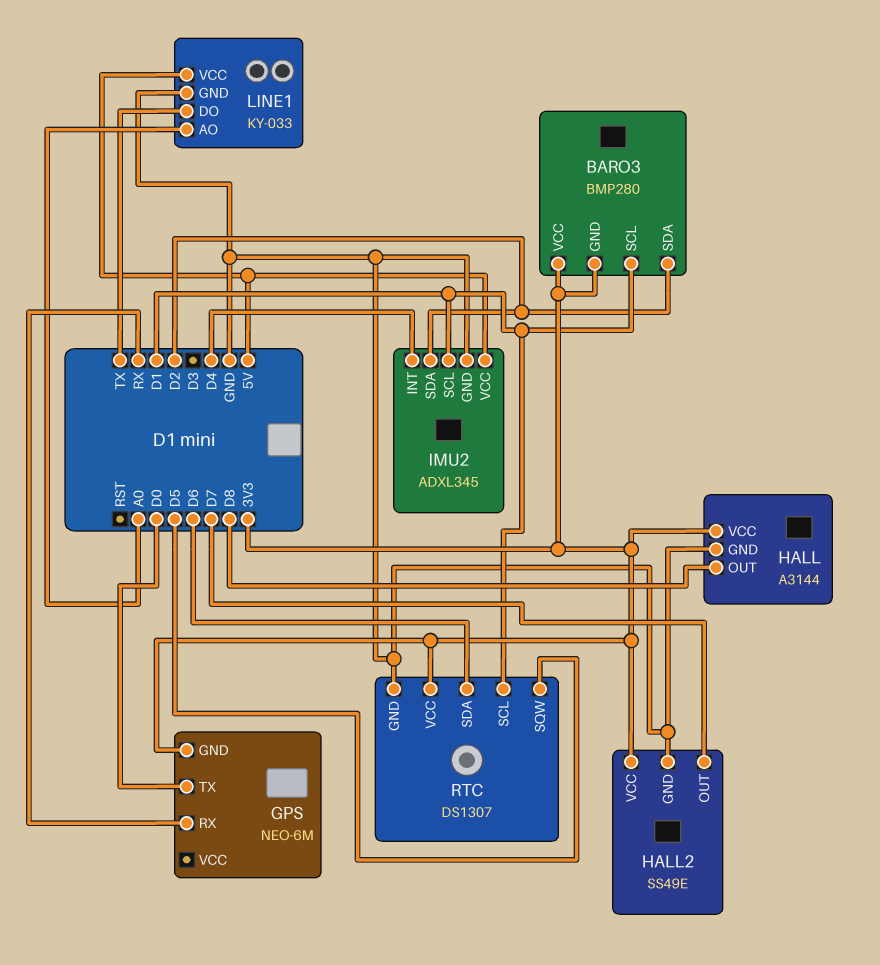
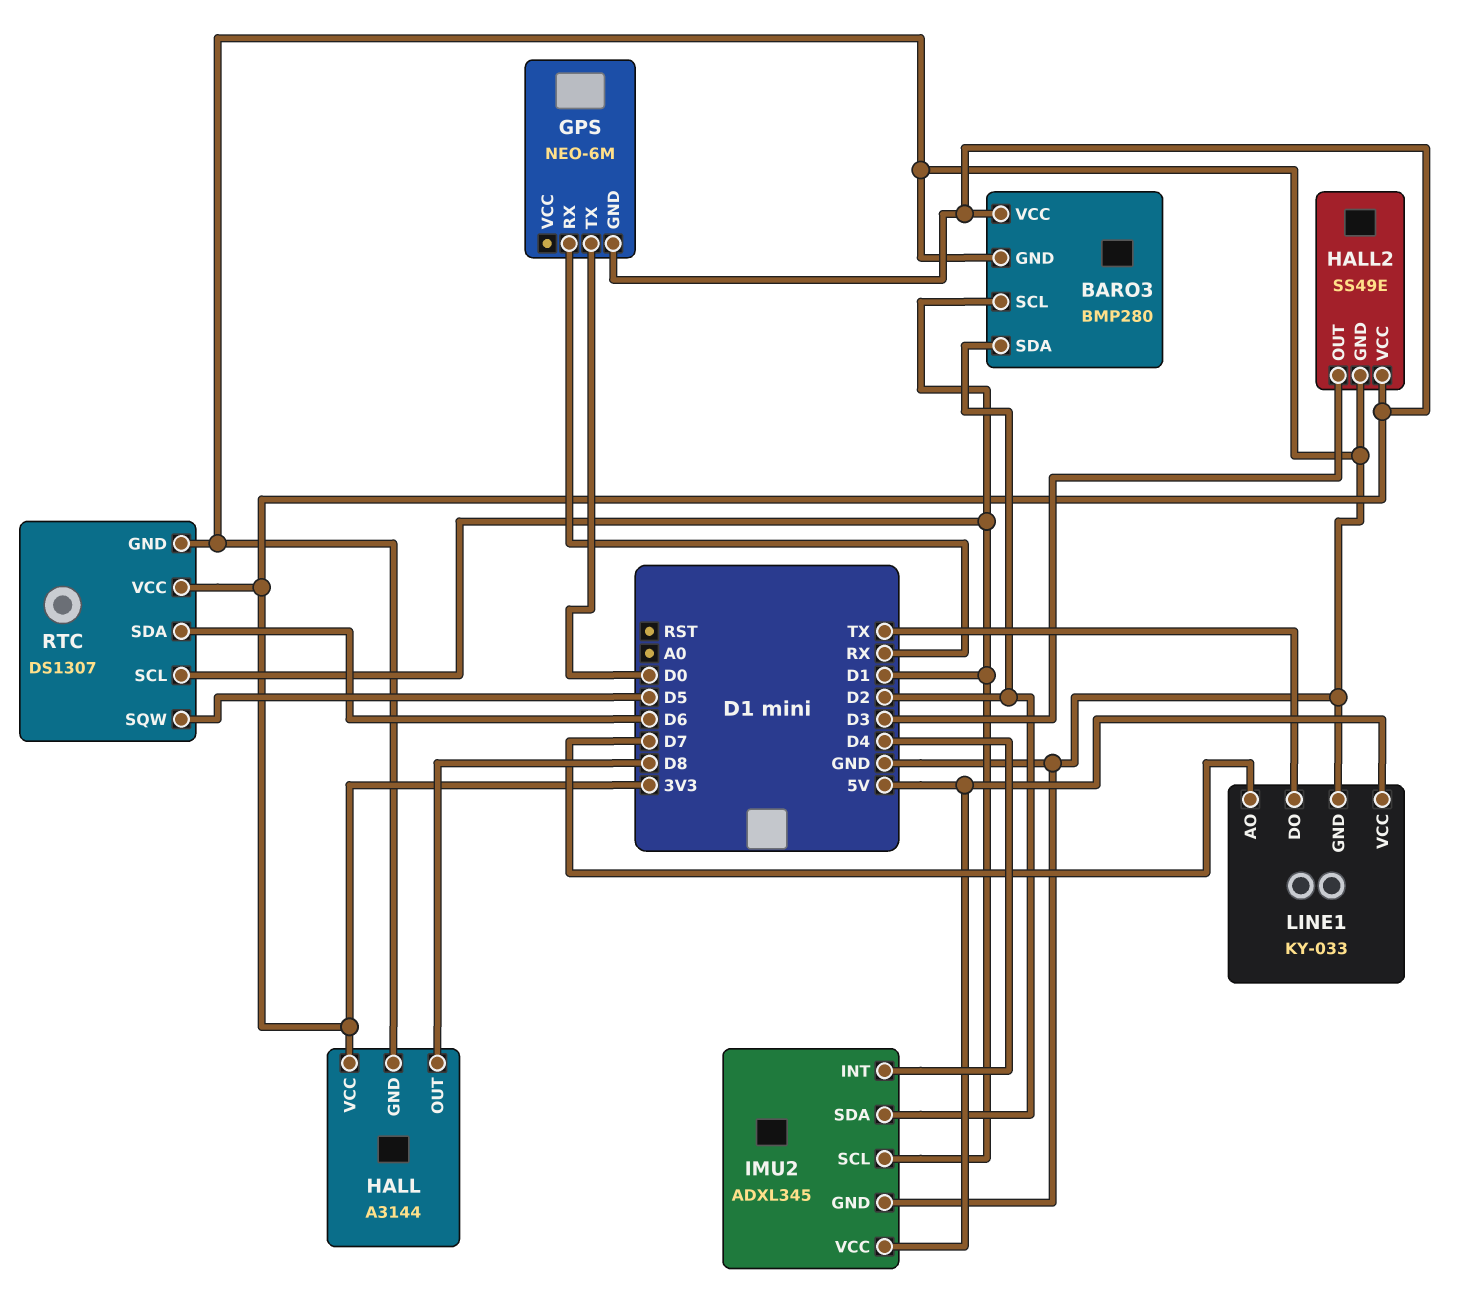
BARO3 pin GND: 3V3 -> GND
HALL2 pin OUT: D7 -> D3
LINE1 pin AO: A0 -> D7

